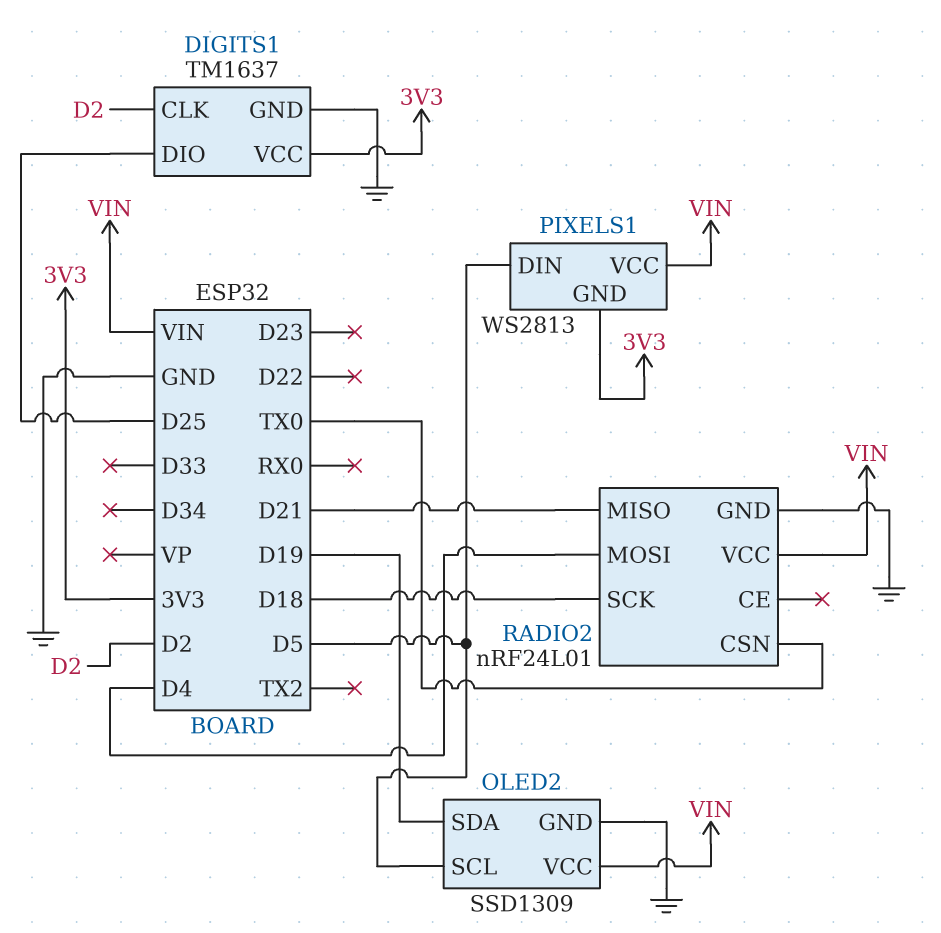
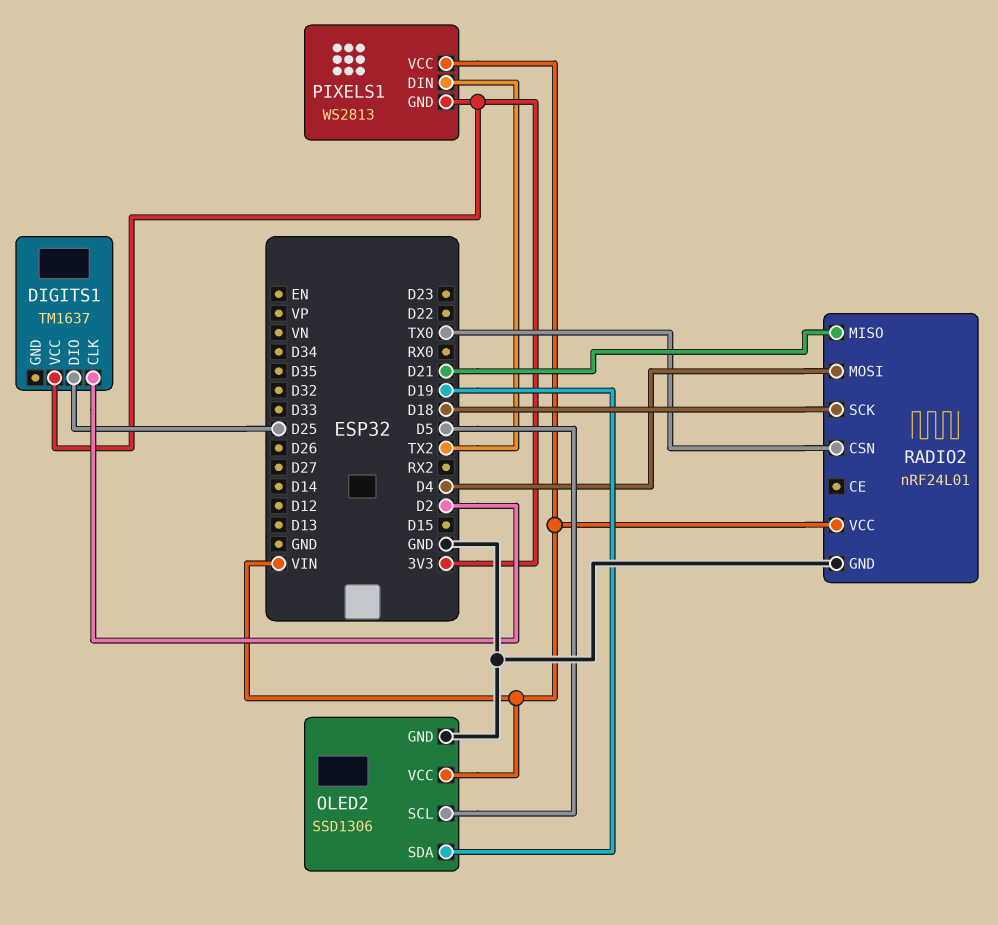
DIGITS1 pin GND: GND -> none
OLED2: SSD1309 -> SSD1306
PIXELS1 pin DIN: D5 -> TX2

